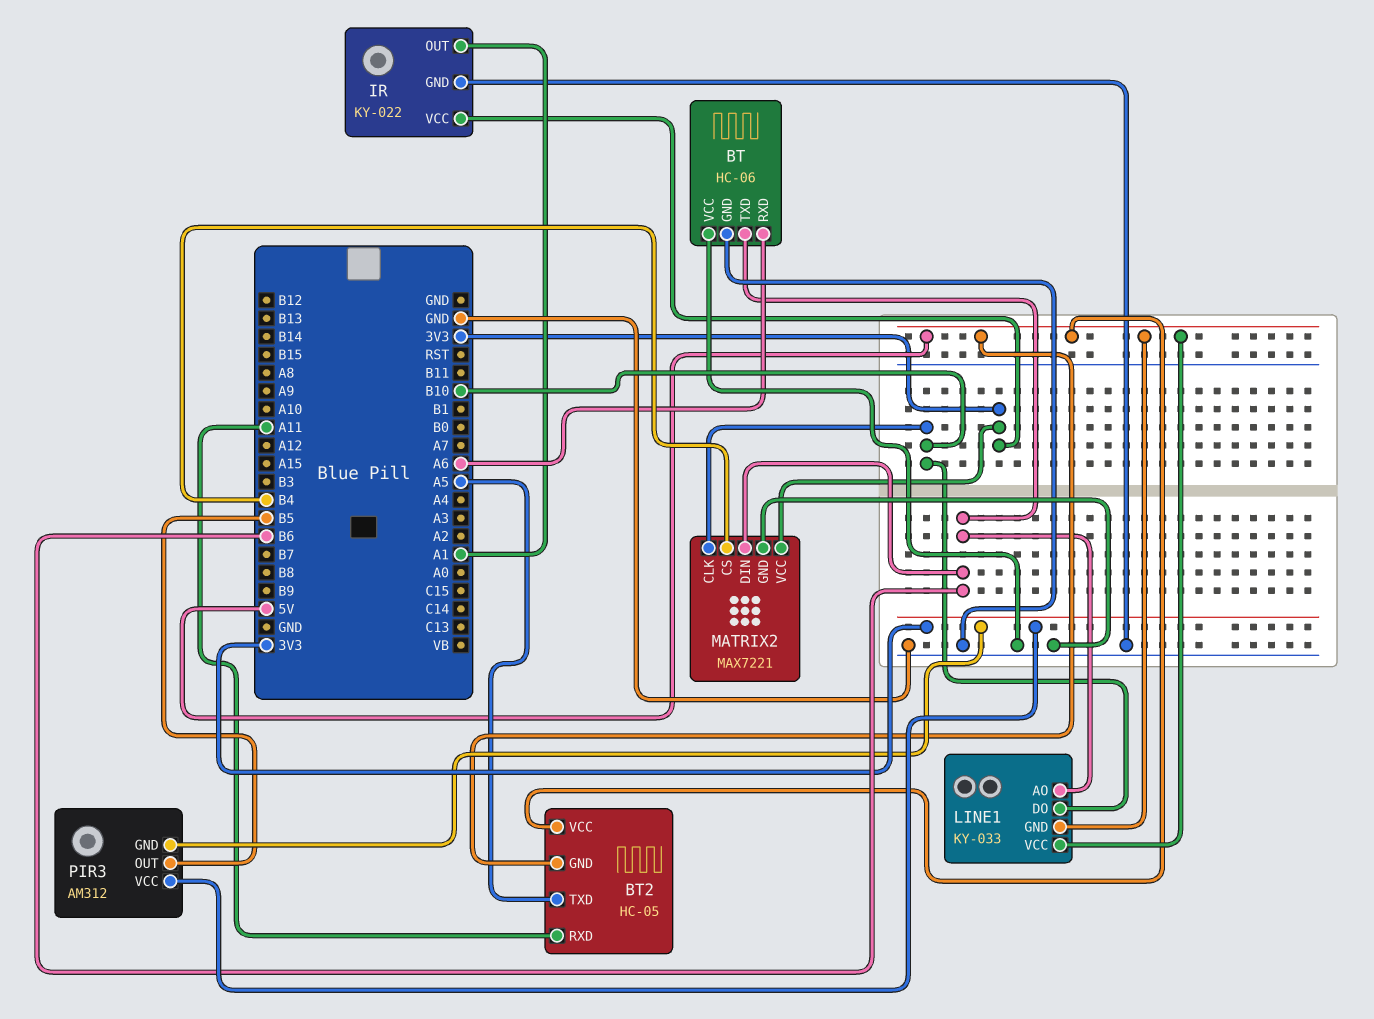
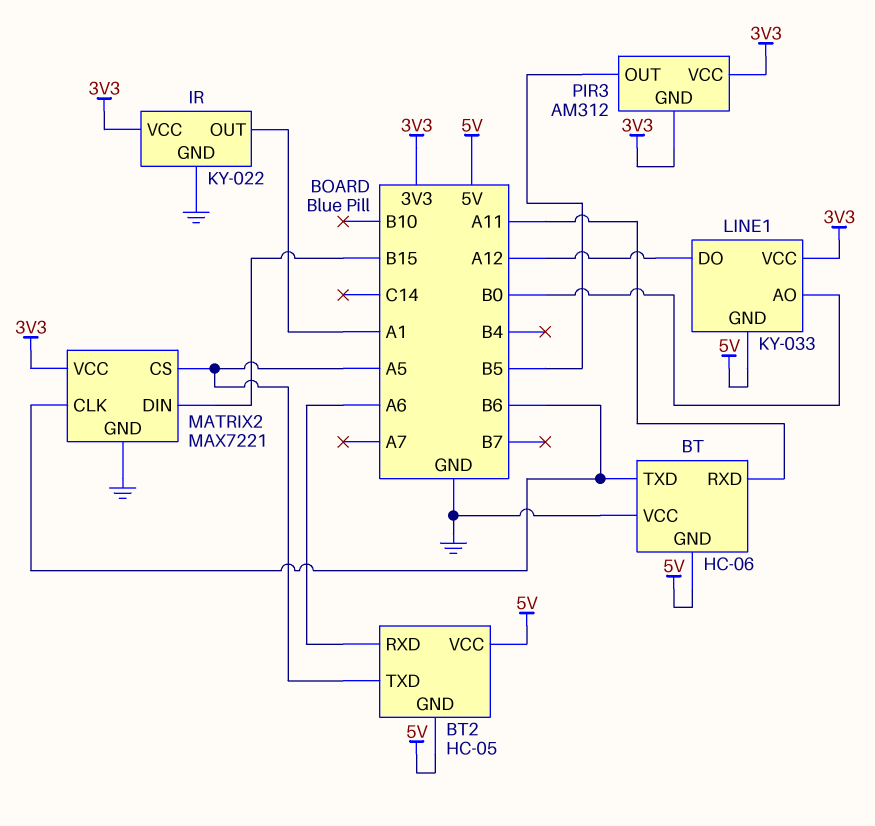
BT pin GND: GND -> 5V
BT pin RXD: A6 -> A11
BT2 pin RXD: A11 -> A6
LINE1 pin AO: B6 -> B0
LINE1 pin DO: B10 -> A12
LINE1 pin VCC: 5V -> 3V3
MATRIX2 pin CLK: B10 -> B6
MATRIX2 pin CS: B4 -> A5
MATRIX2 pin DIN: B6 -> B15

